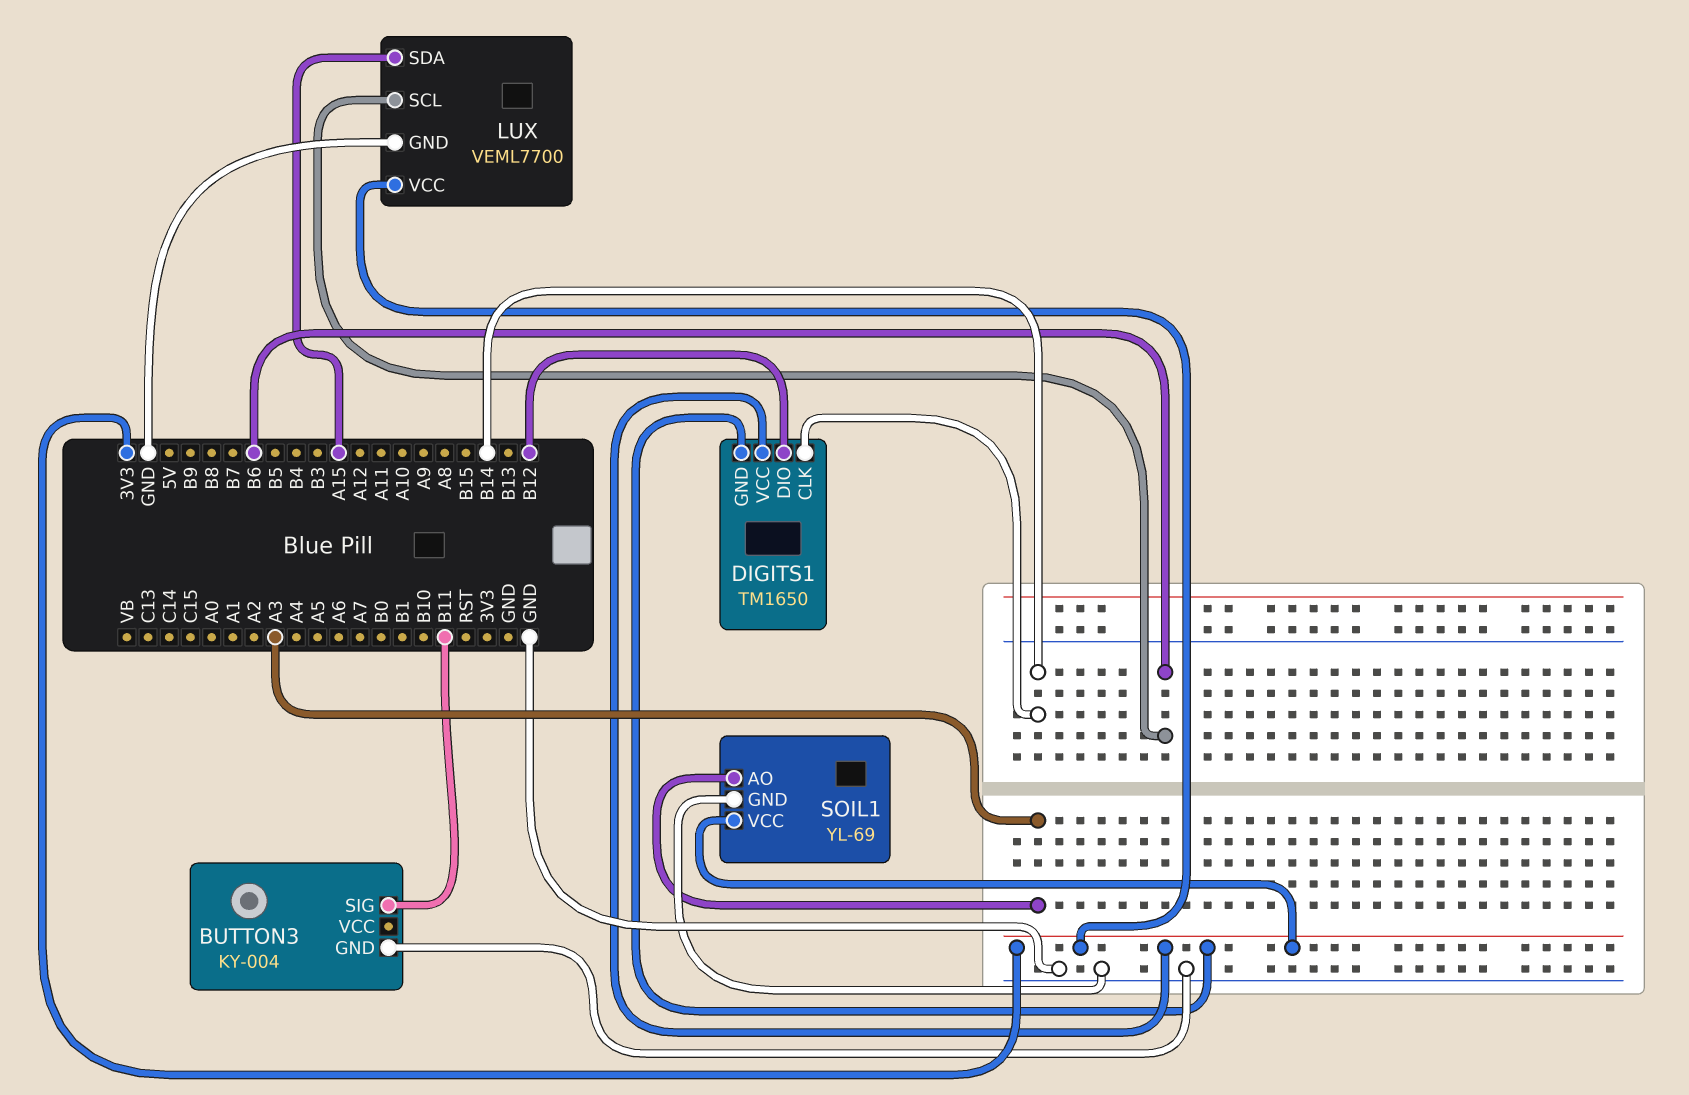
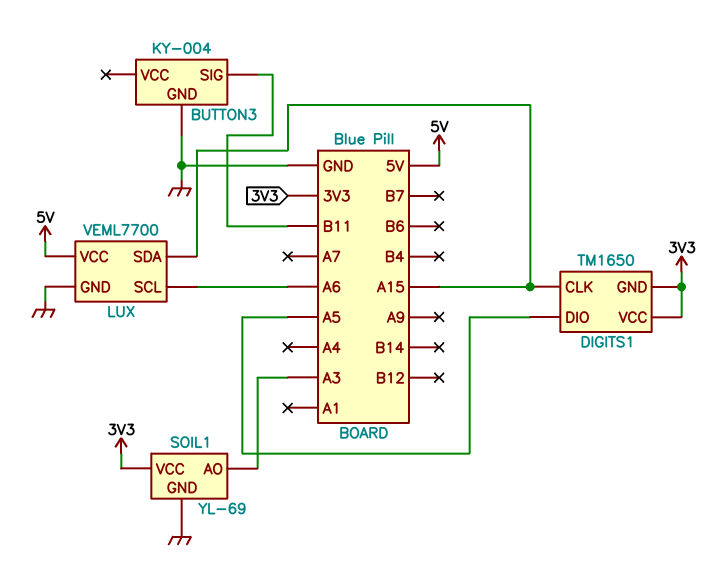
DIGITS1 pin CLK: B14 -> A15
DIGITS1 pin DIO: B12 -> A5
LUX pin SCL: B6 -> A6
LUX pin VCC: 3V3 -> 5V

